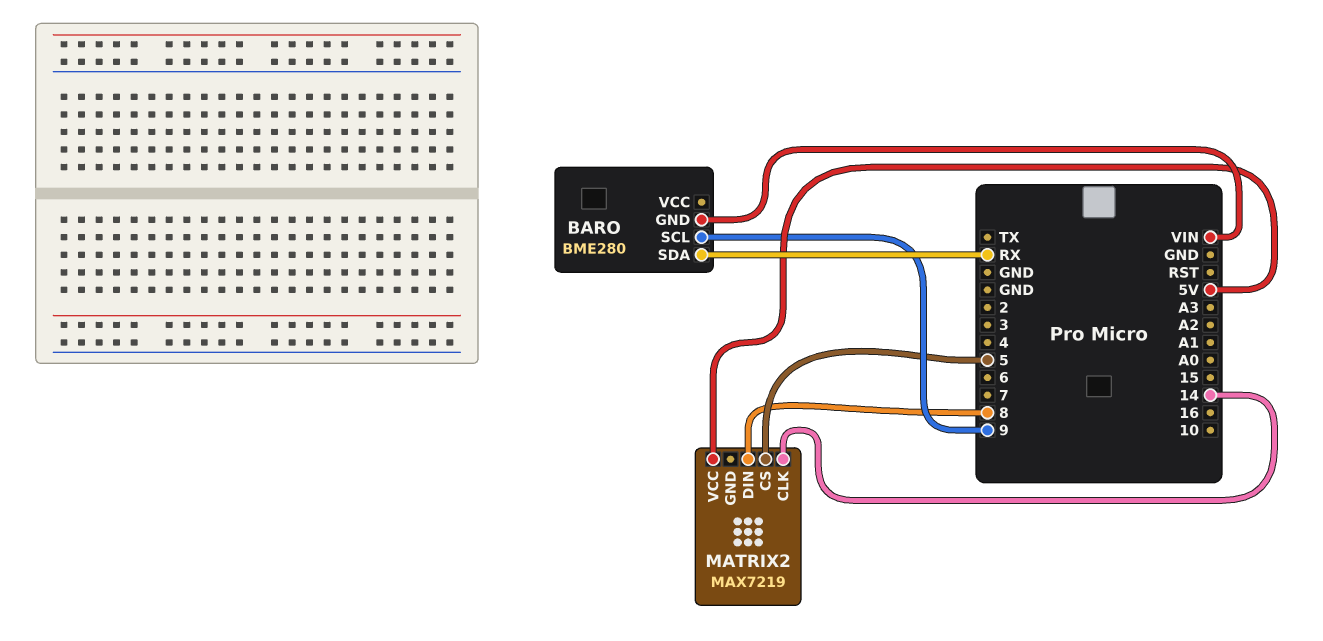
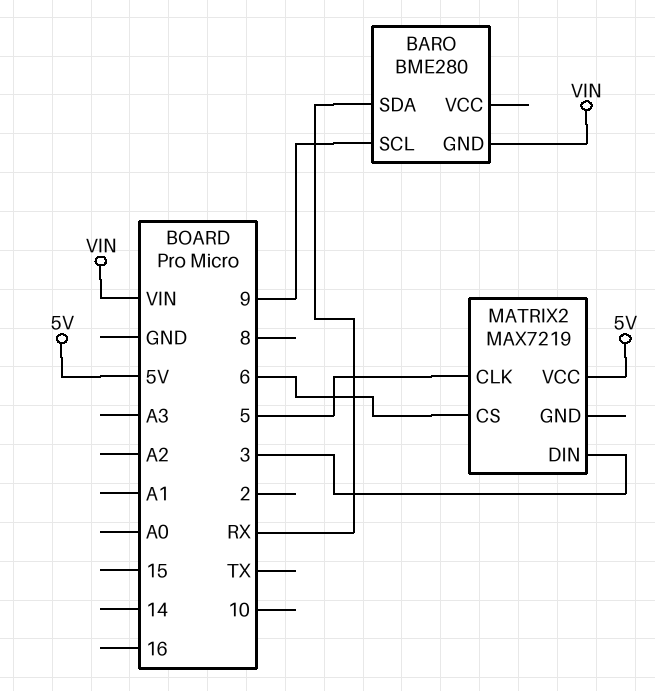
MATRIX2 pin CLK: 14 -> 5
MATRIX2 pin CS: 5 -> 6
MATRIX2 pin DIN: 8 -> 3

